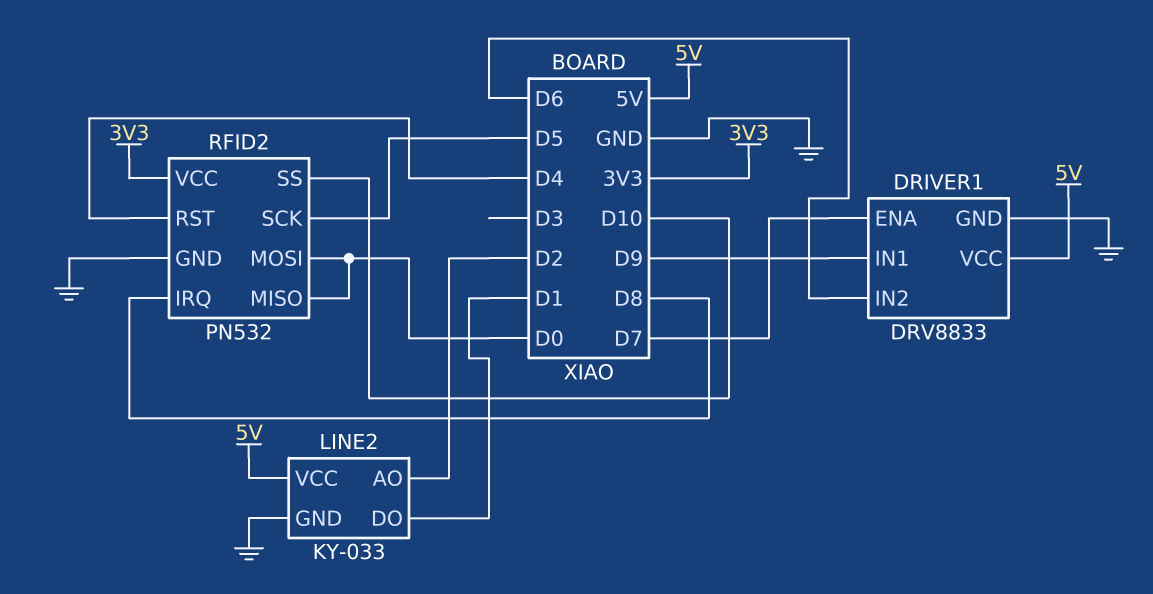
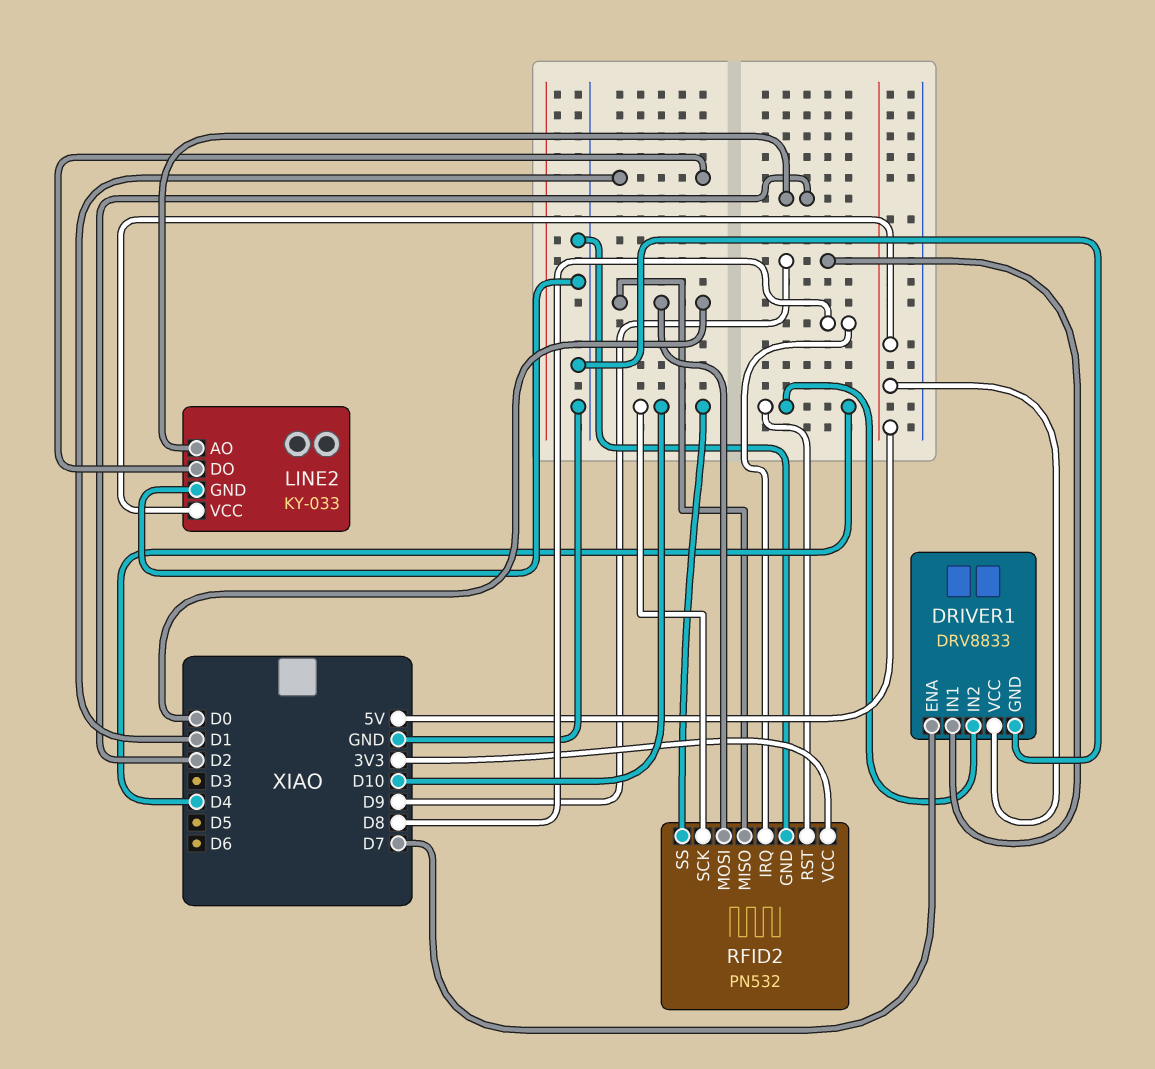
DRIVER1 pin IN2: D6 -> D4
RFID2 pin SCK: D5 -> D10

